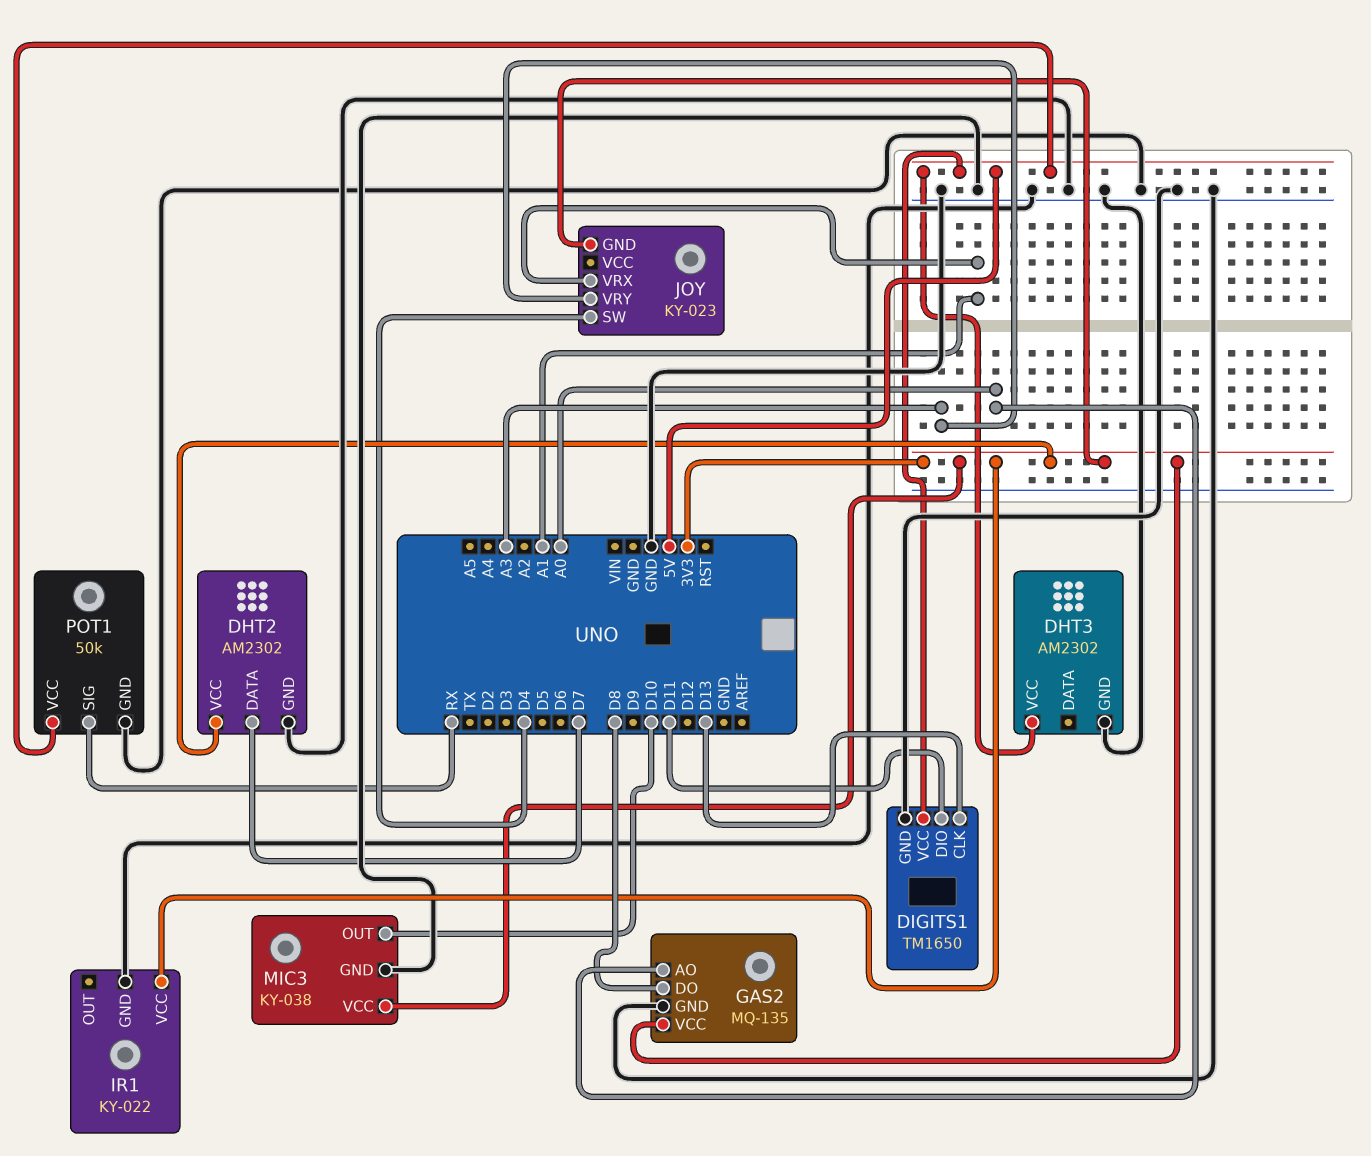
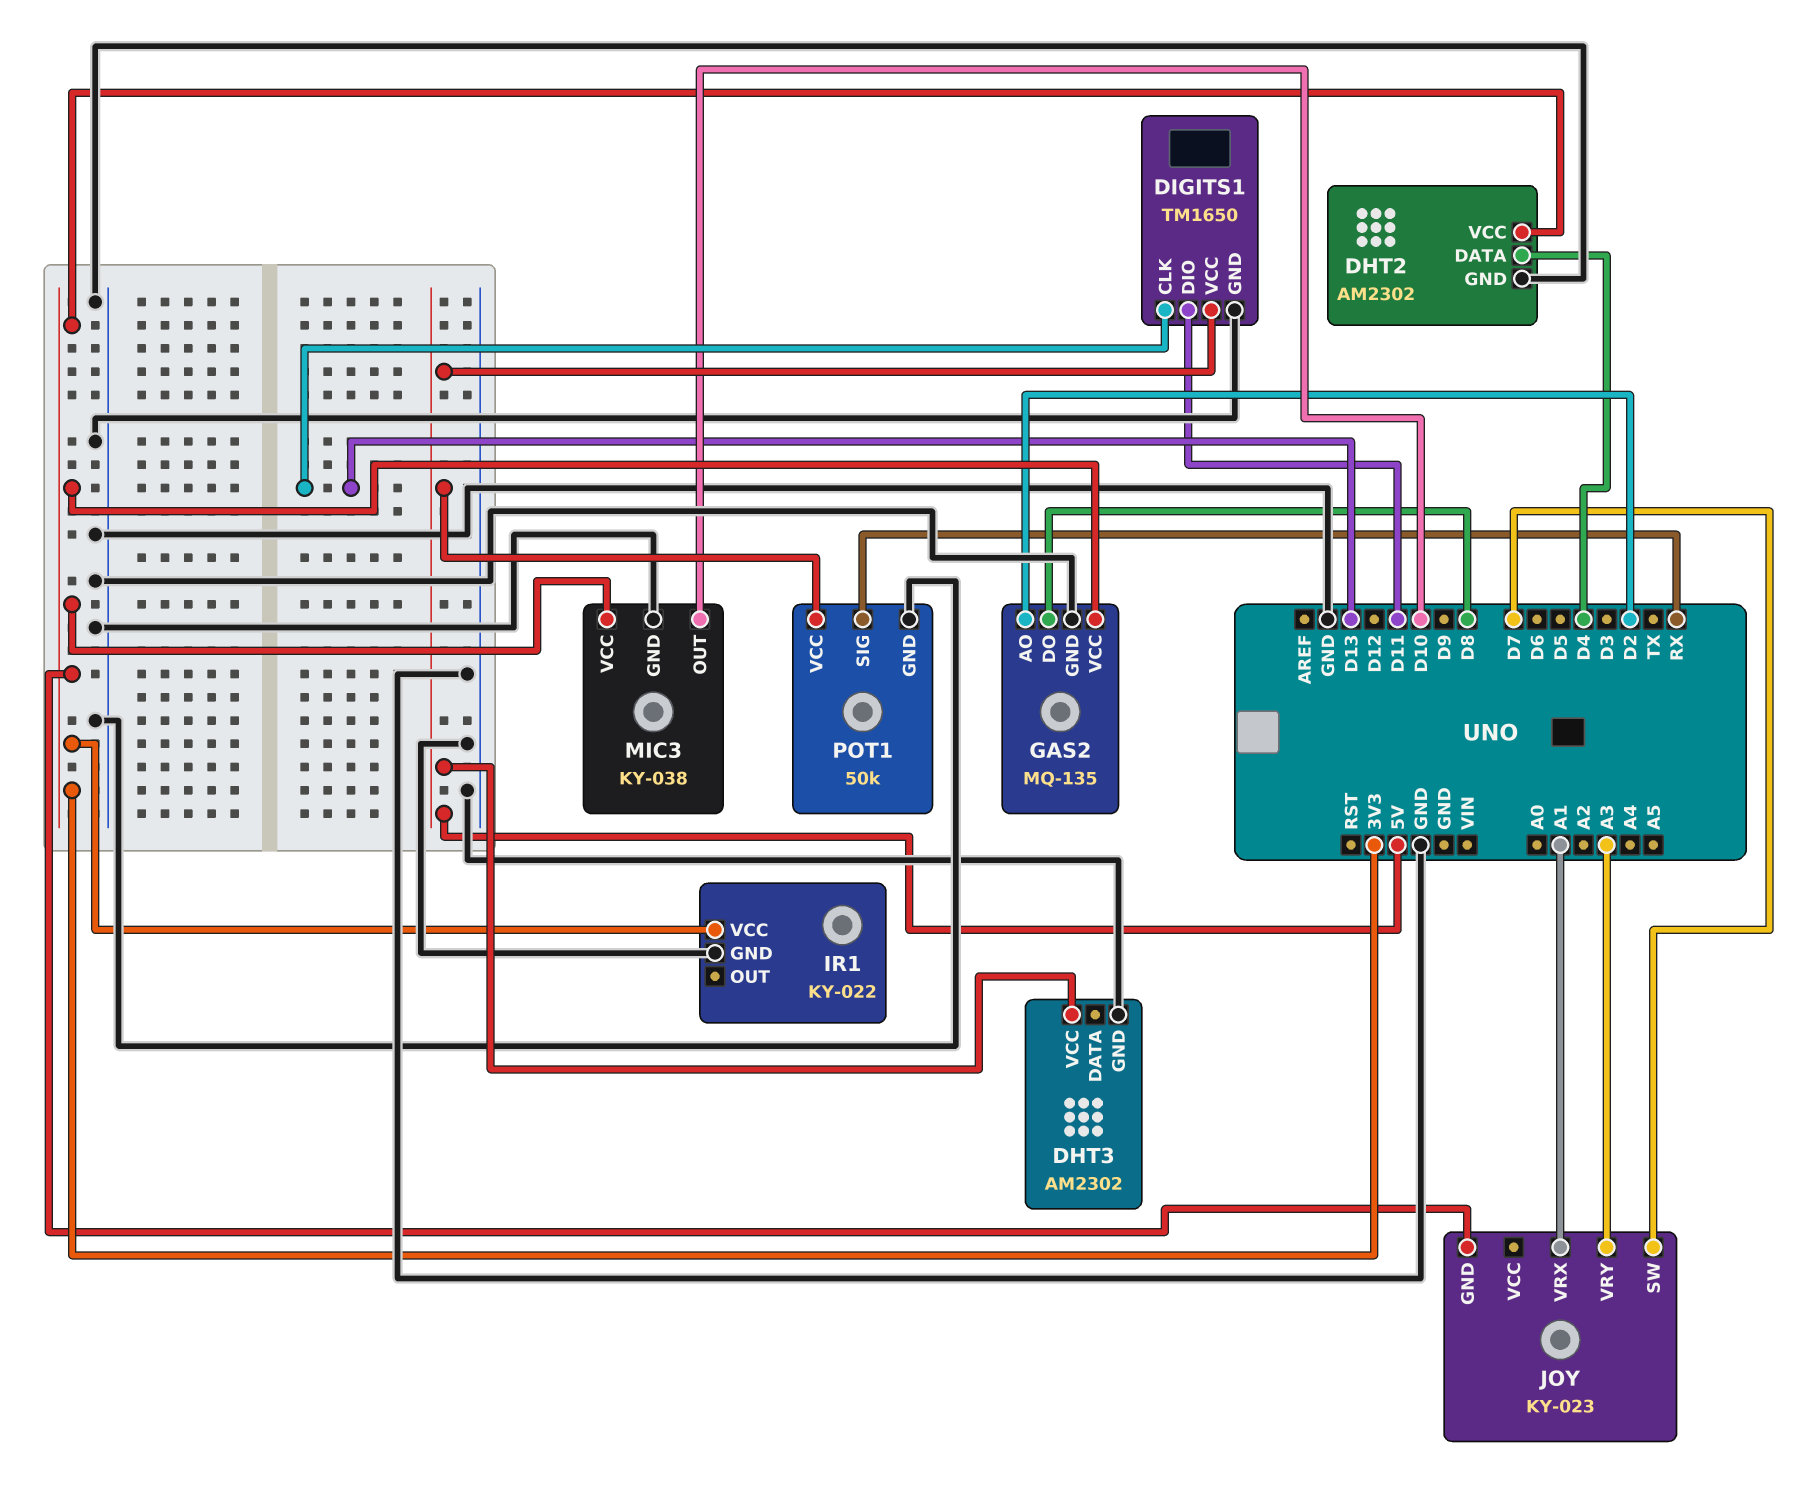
DHT2 pin DATA: D7 -> D4
GAS2 pin AO: A0 -> D2
JOY pin SW: D4 -> D7

